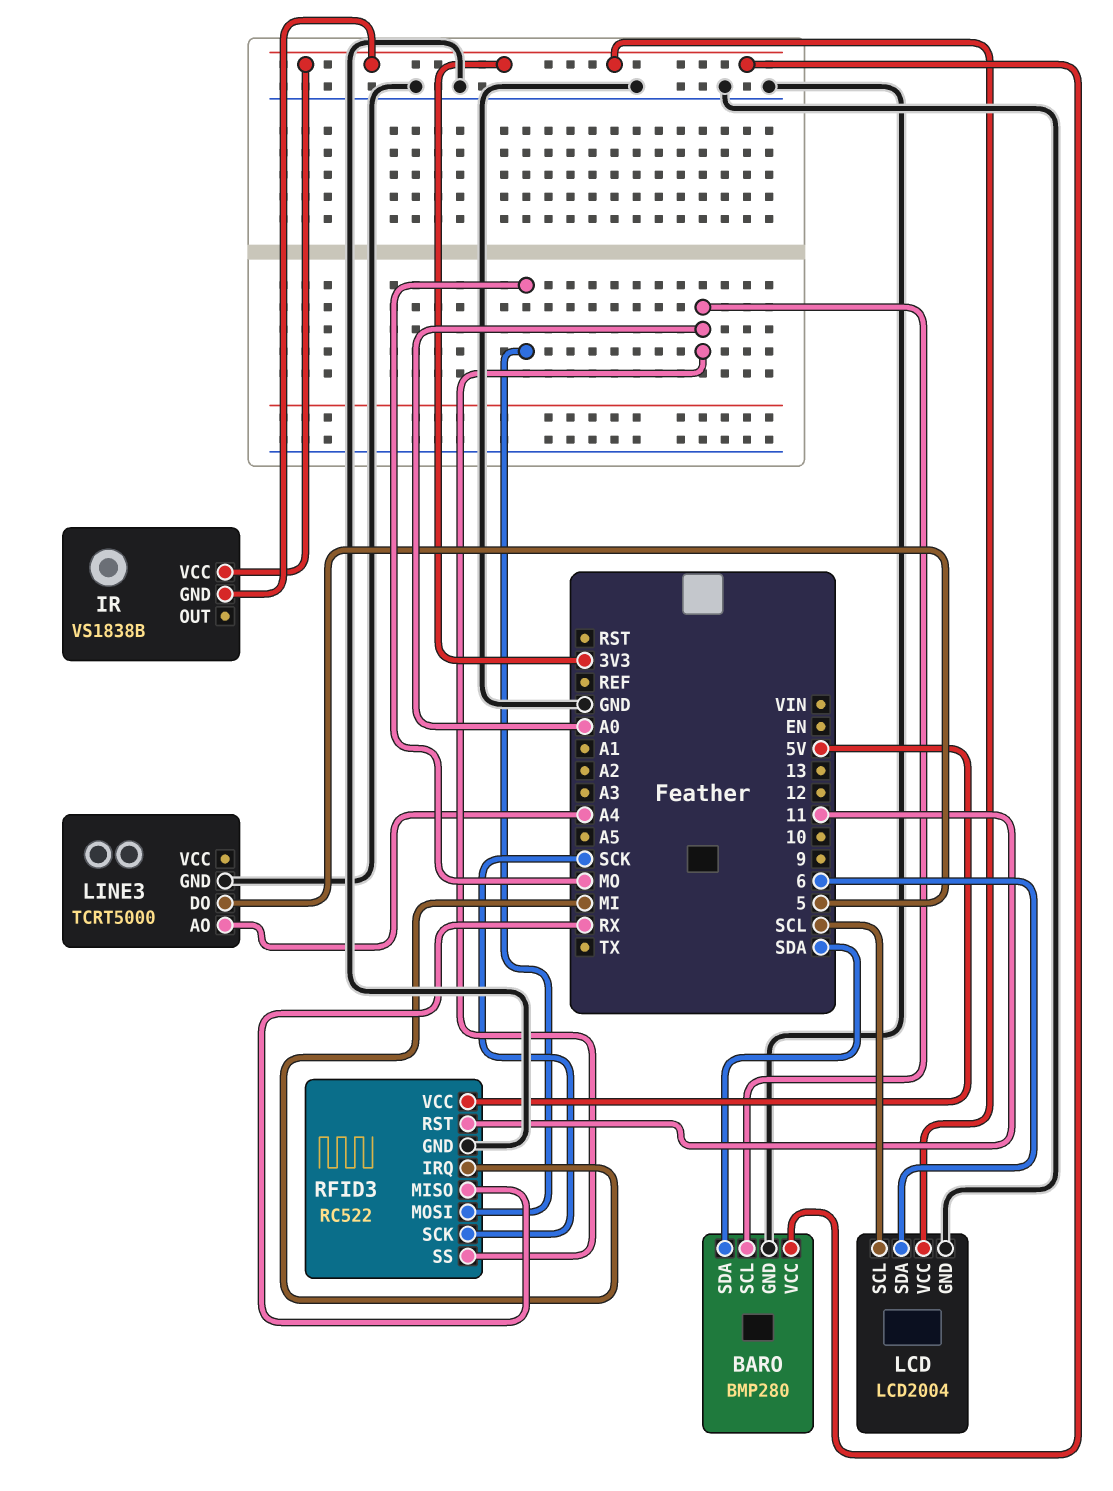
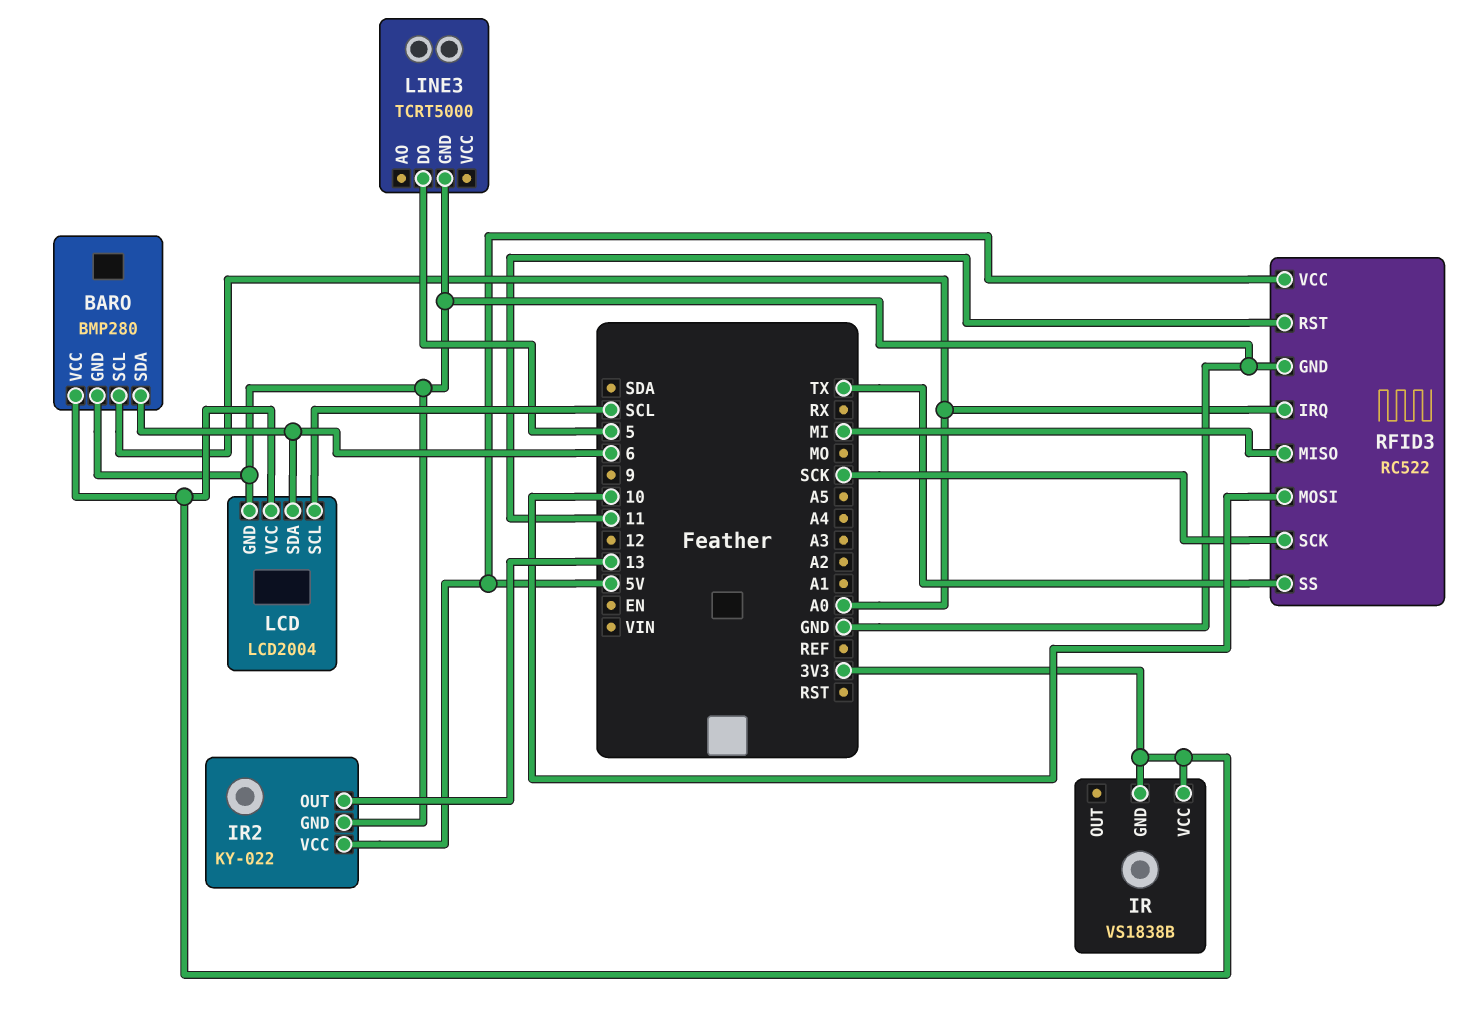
BARO pin SDA: SDA -> 6
IR2: none -> KY-022
IR2 pin GND: none -> GND
IR2 pin OUT: none -> 13
IR2 pin VCC: none -> 5V
LINE3 pin AO: A4 -> none
RFID3 pin IRQ: MI -> A0
RFID3 pin MISO: RX -> MI
RFID3 pin MOSI: MO -> 10
RFID3 pin SS: A0 -> TX

